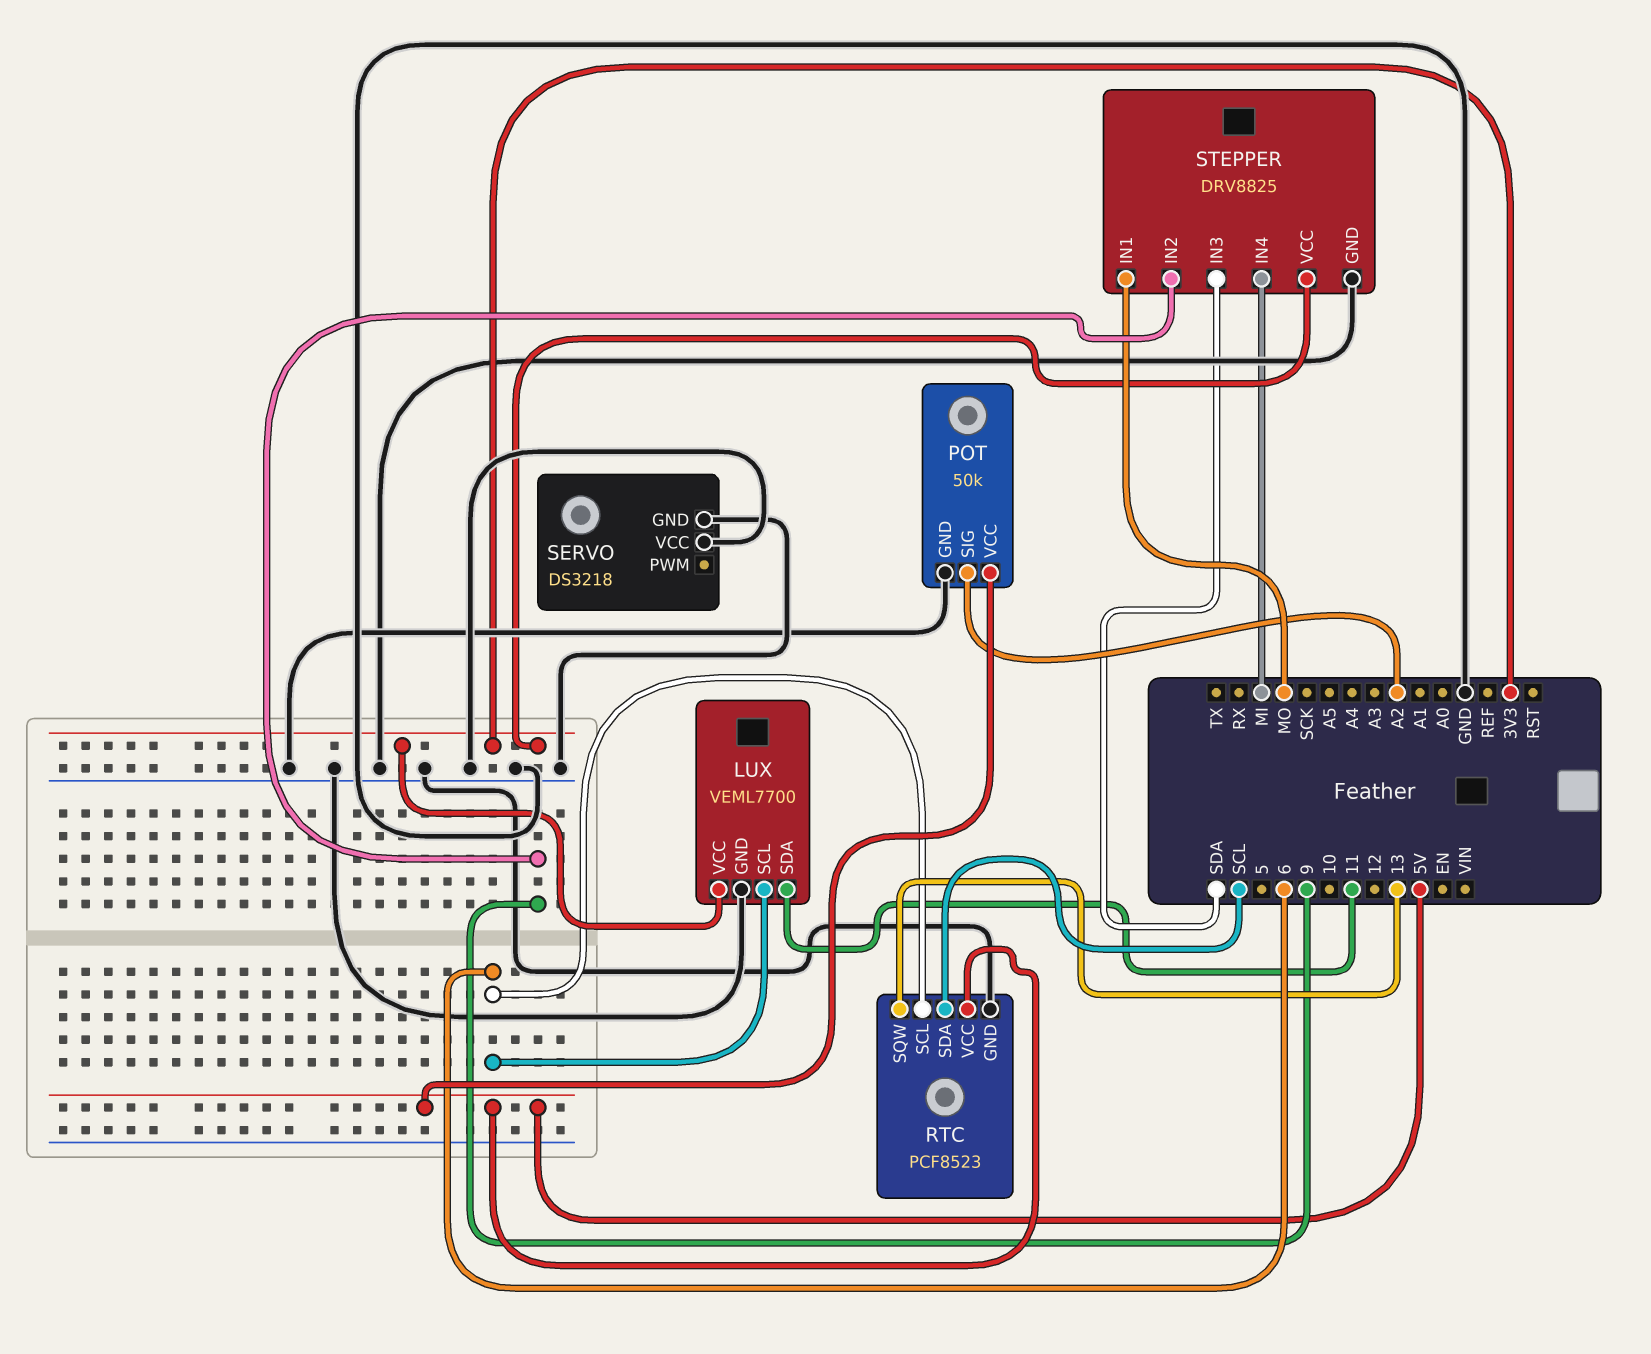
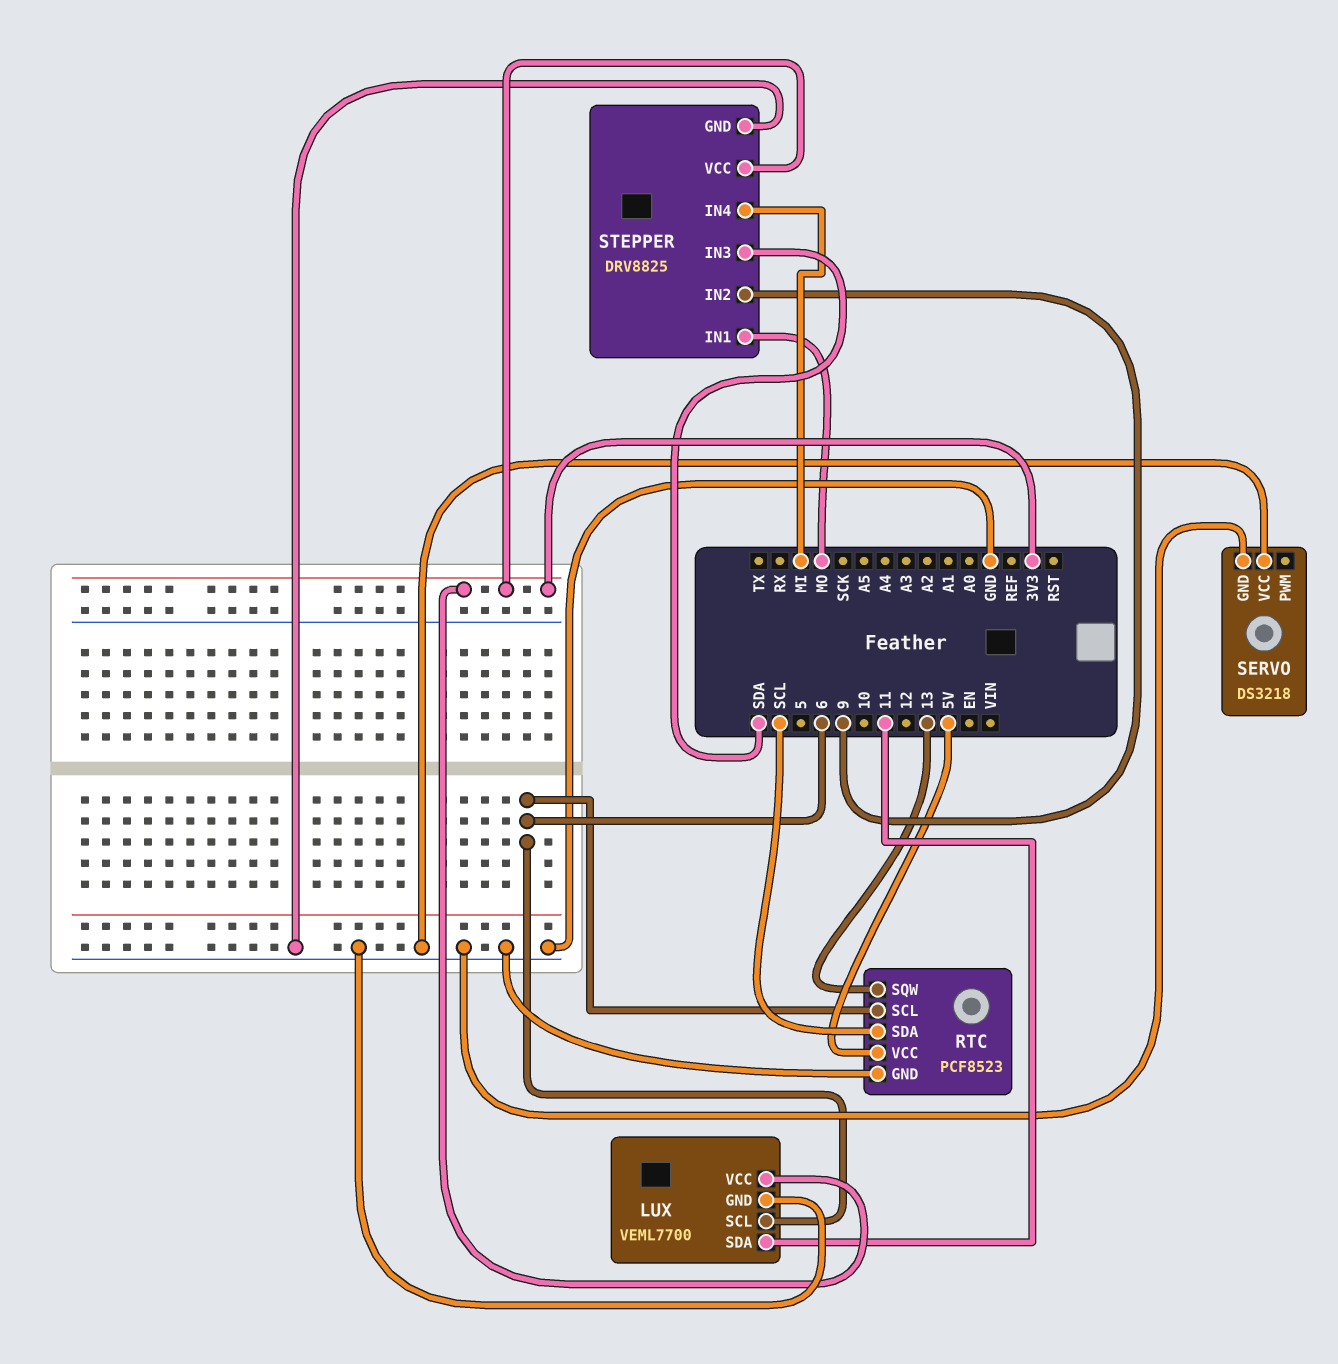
POT: 50k -> none
POT pin GND: GND -> none
POT pin SIG: A2 -> none
POT pin VCC: 5V -> none

